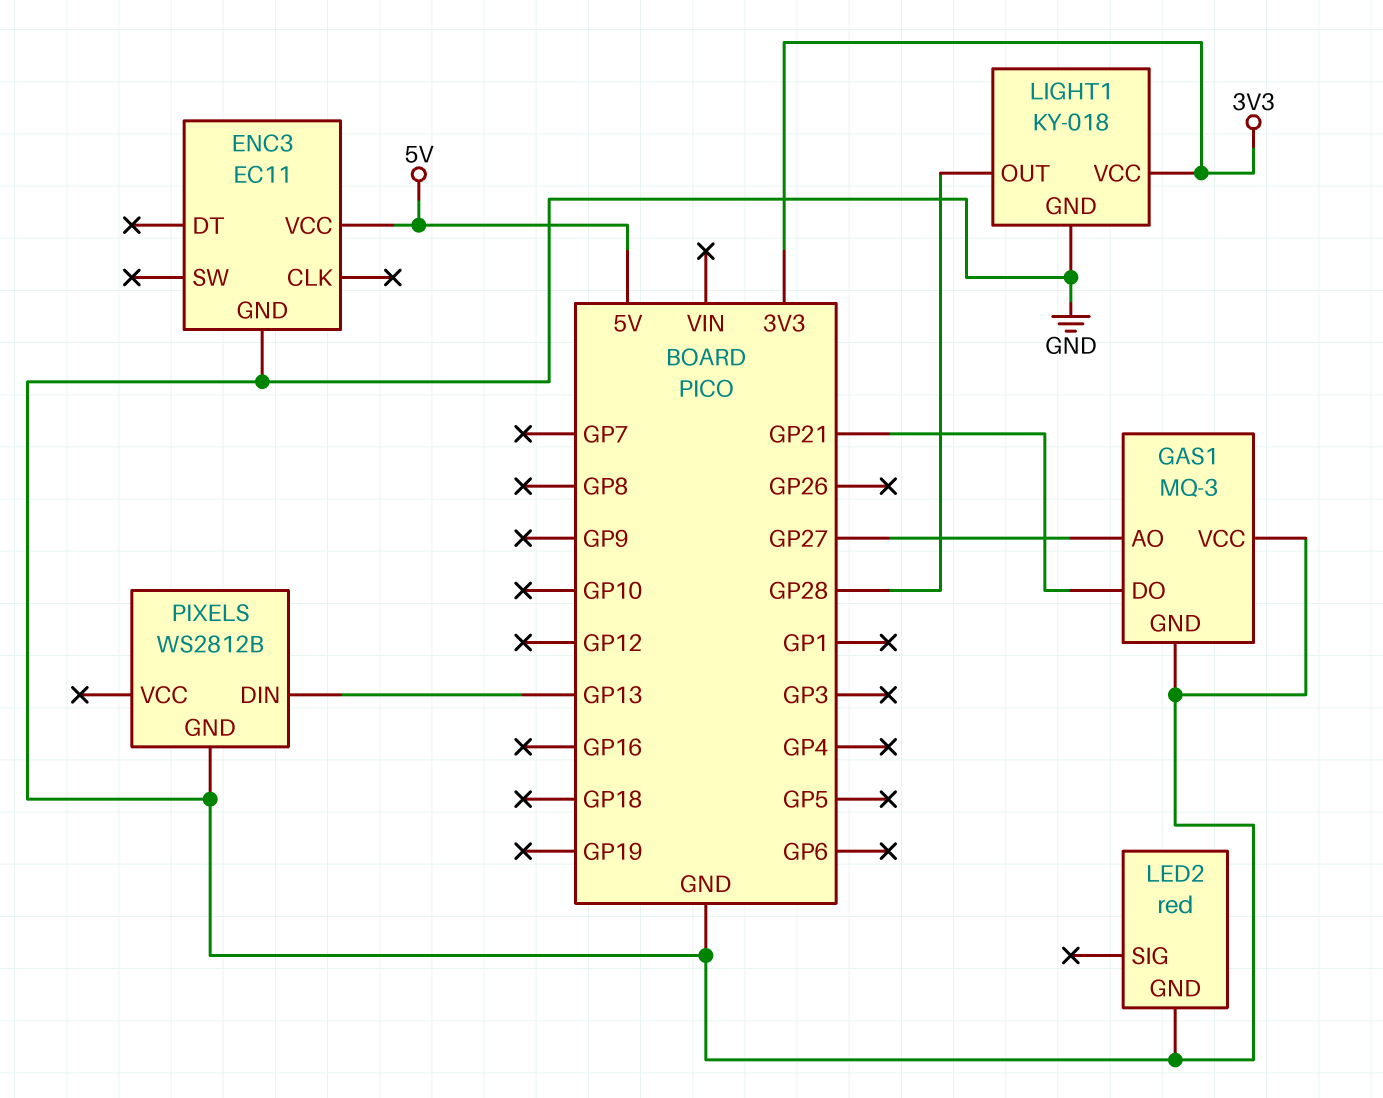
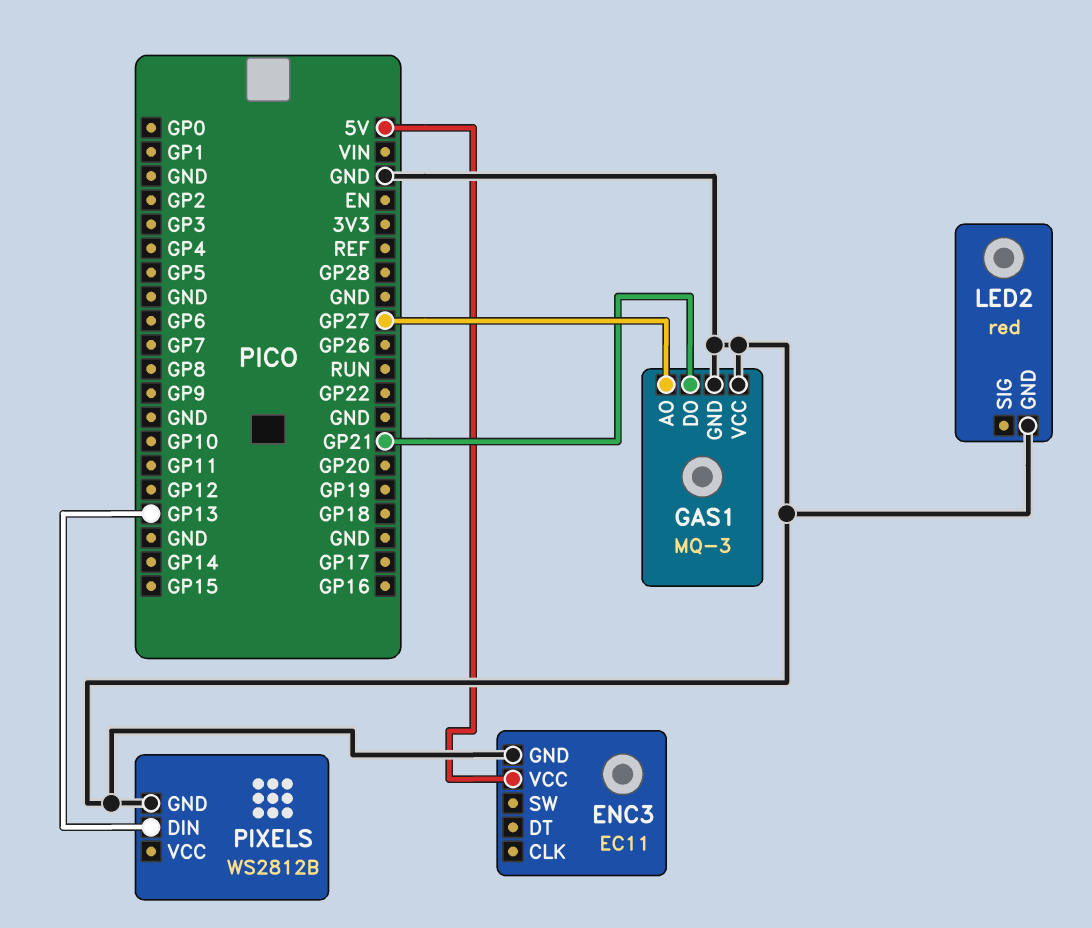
LIGHT1: KY-018 -> none
LIGHT1 pin GND: GND -> none
LIGHT1 pin OUT: GP28 -> none
LIGHT1 pin VCC: 3V3 -> none

